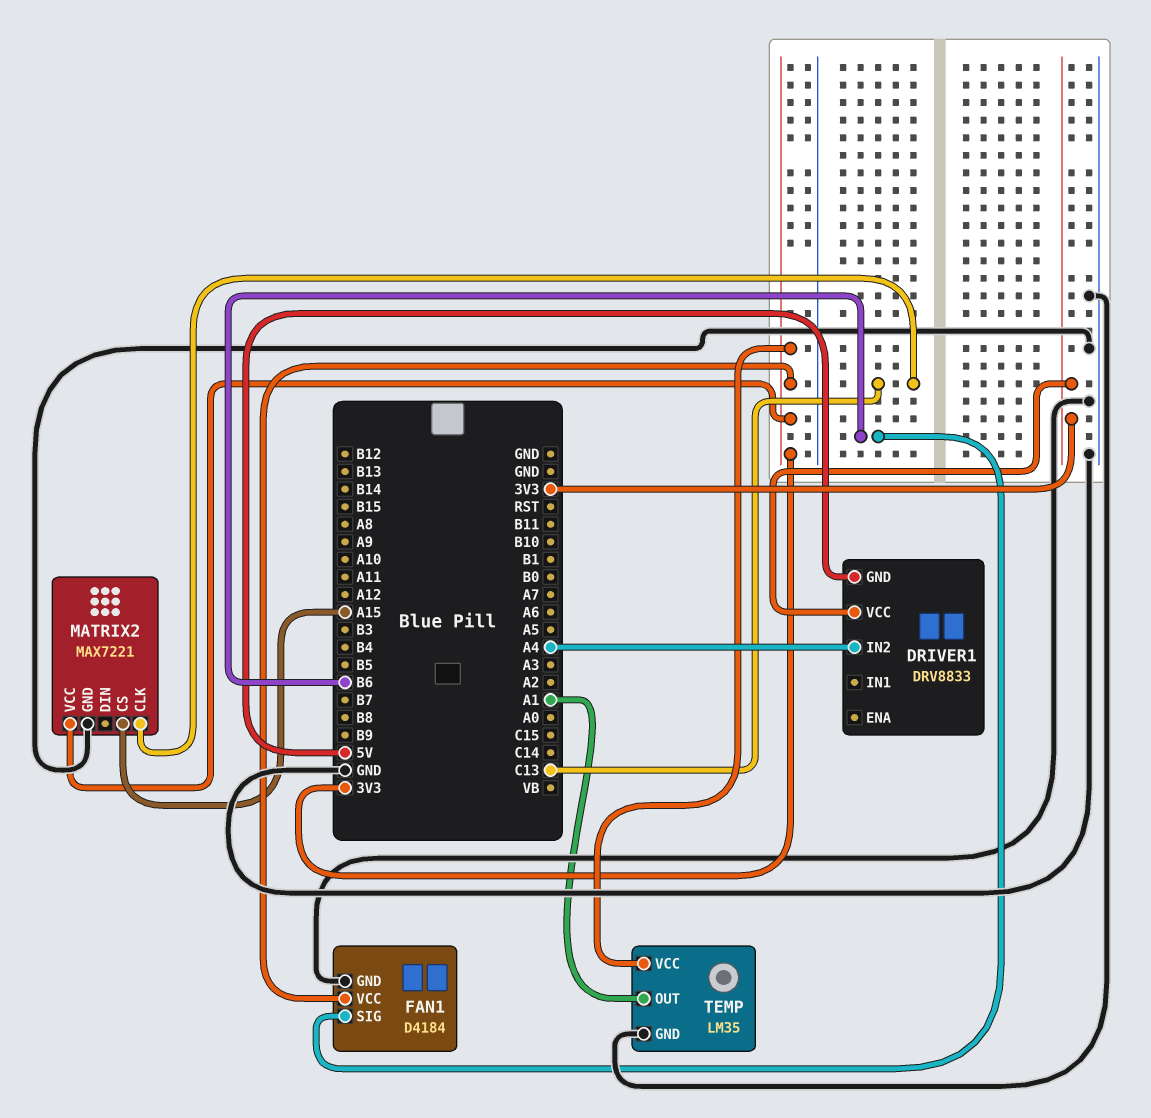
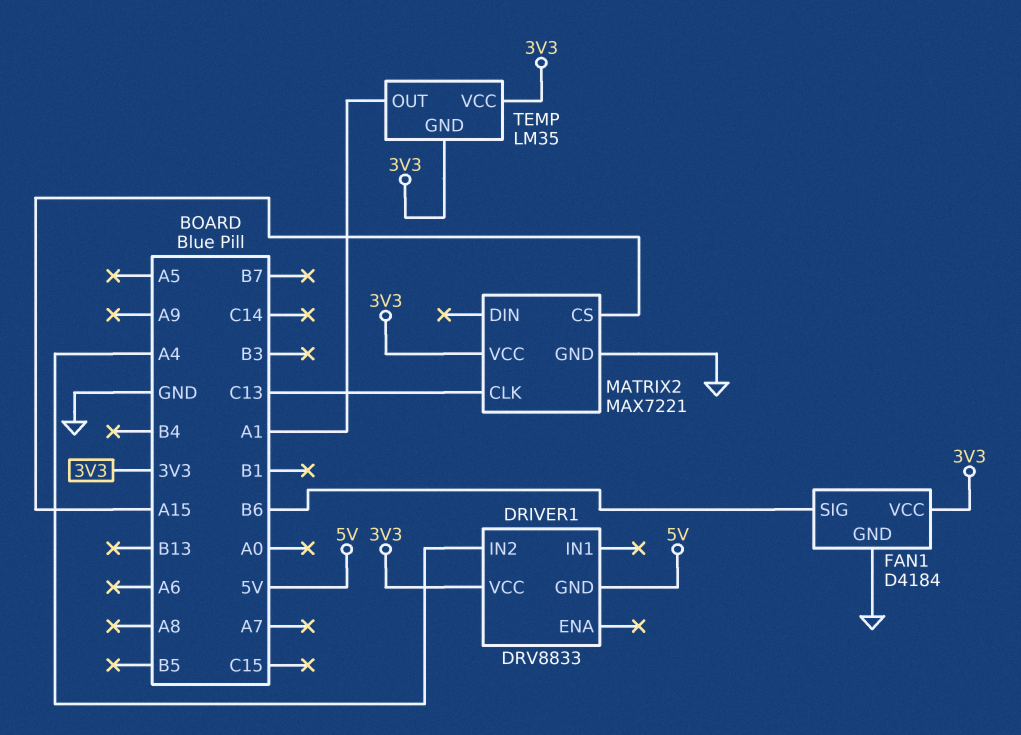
TEMP pin GND: GND -> 3V3

